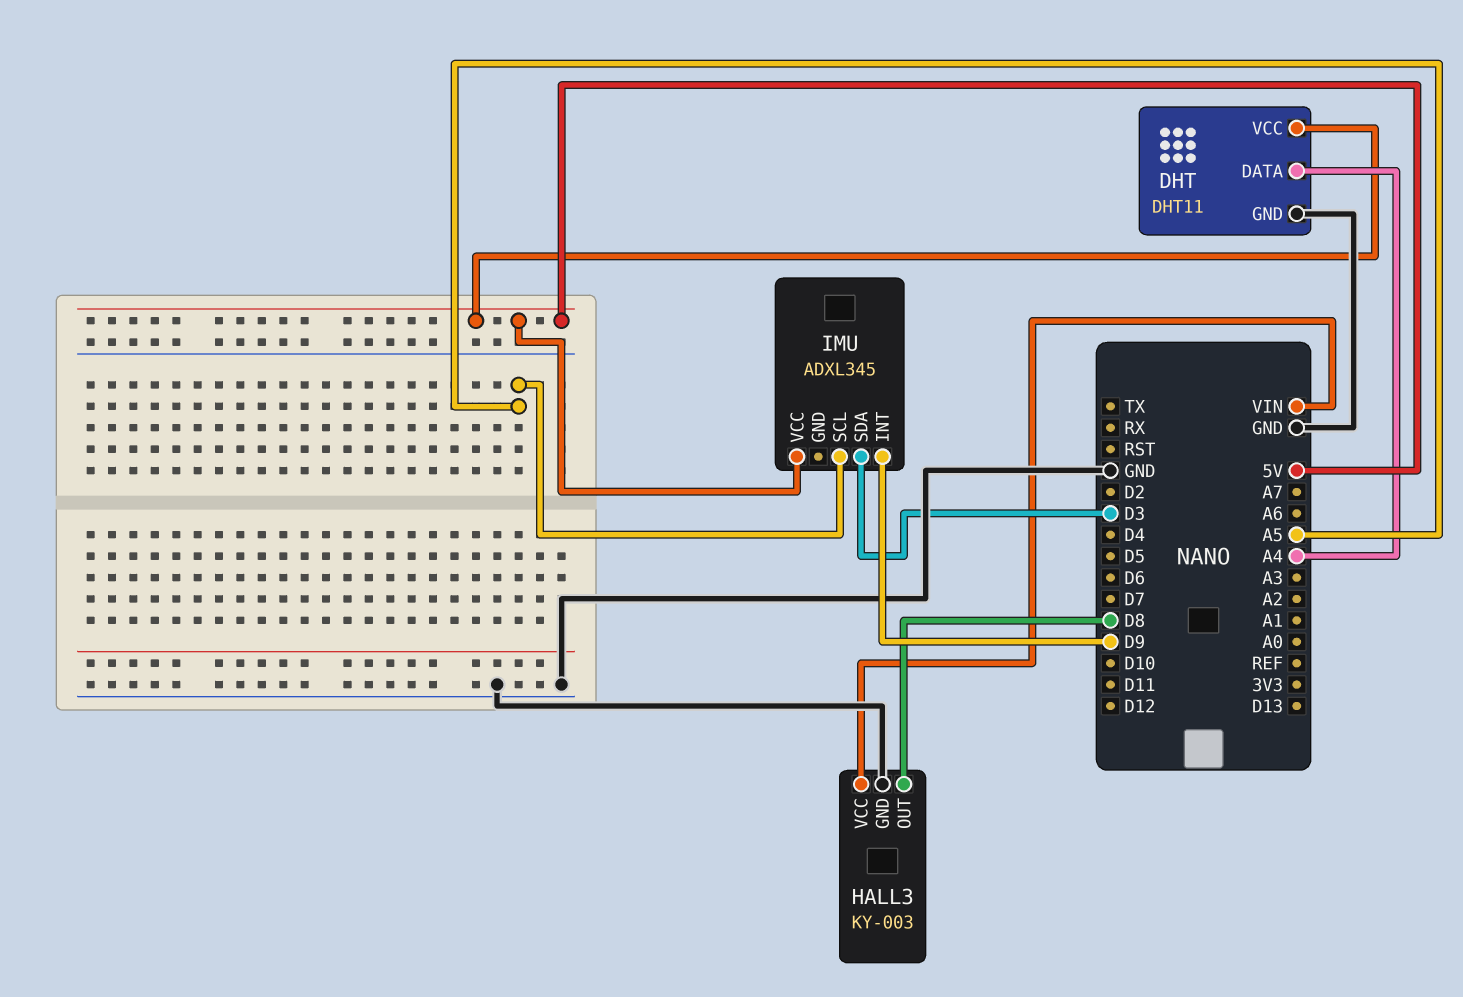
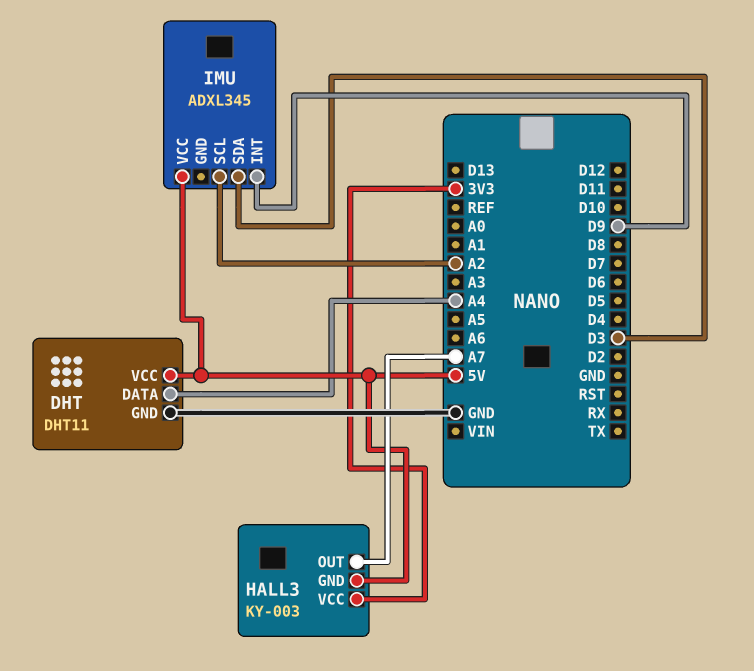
HALL3 pin GND: GND -> 5V
HALL3 pin OUT: D8 -> A7
HALL3 pin VCC: VIN -> 3V3
IMU pin SCL: A5 -> A2

